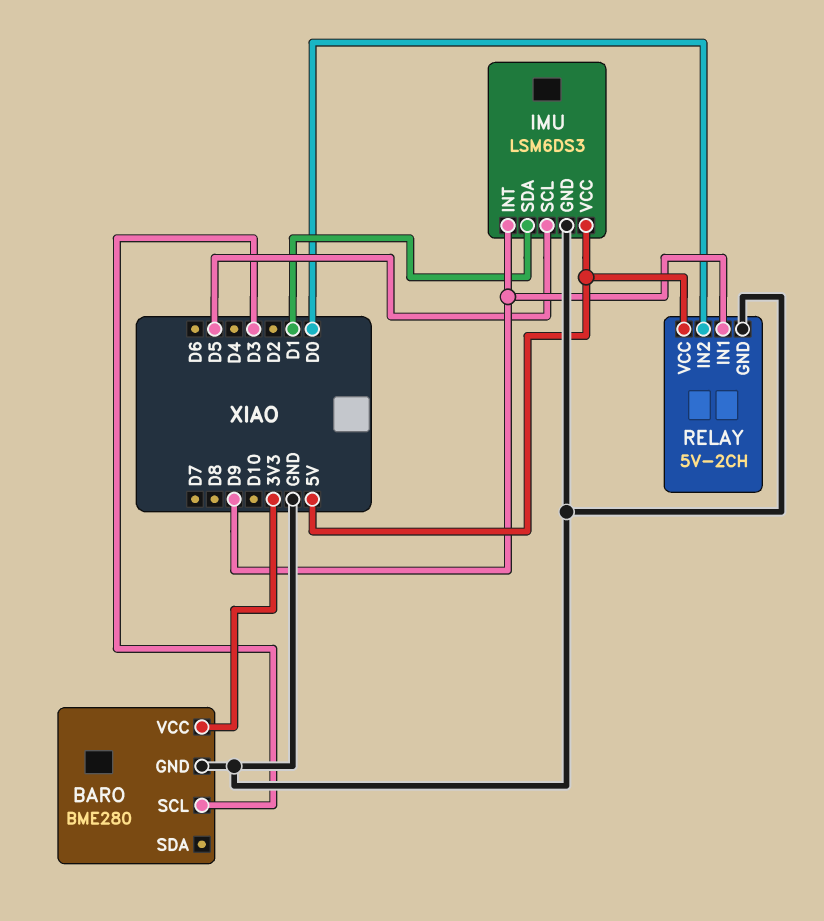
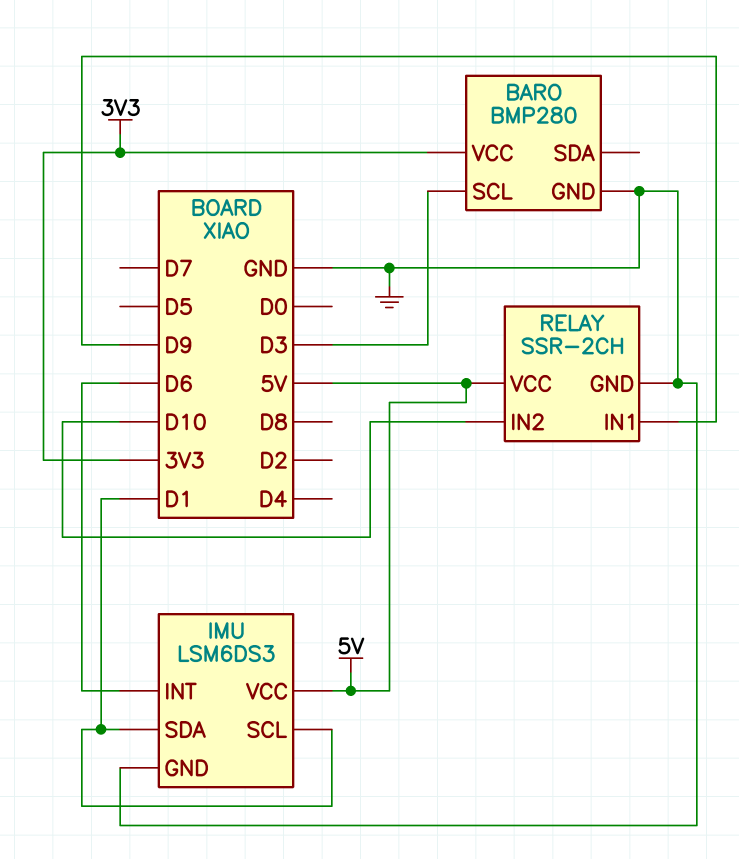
BARO: BME280 -> BMP280
IMU pin INT: D9 -> D6
IMU pin SCL: D5 -> D1
RELAY: 5V-2CH -> SSR-2CH
RELAY pin IN2: D0 -> D10

